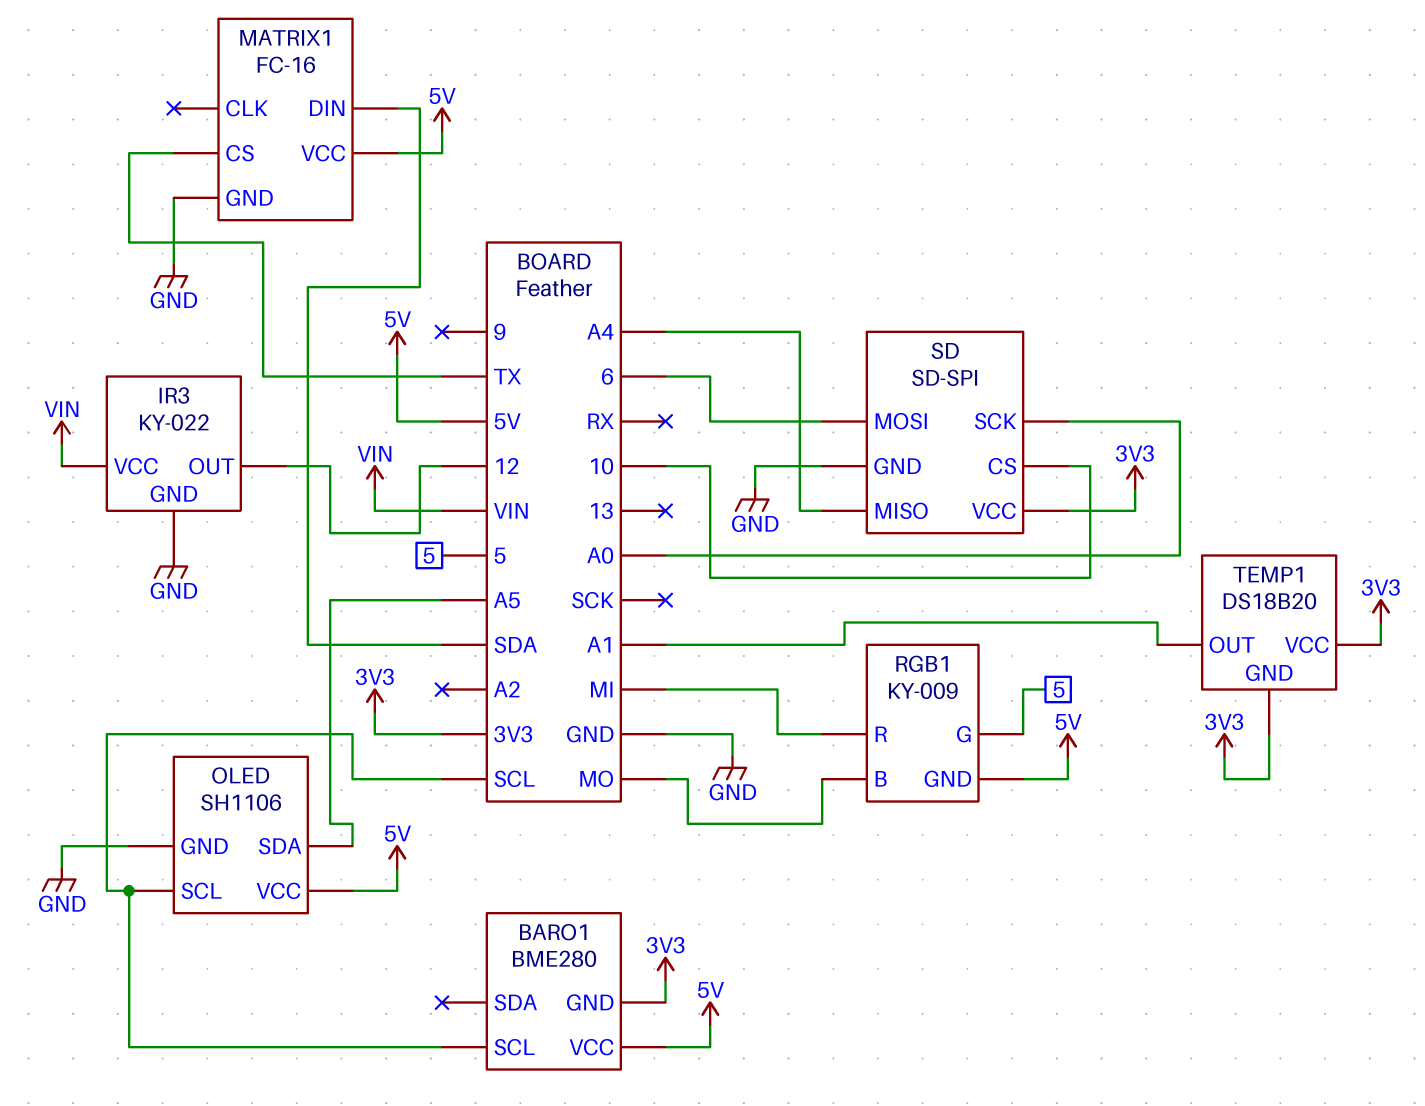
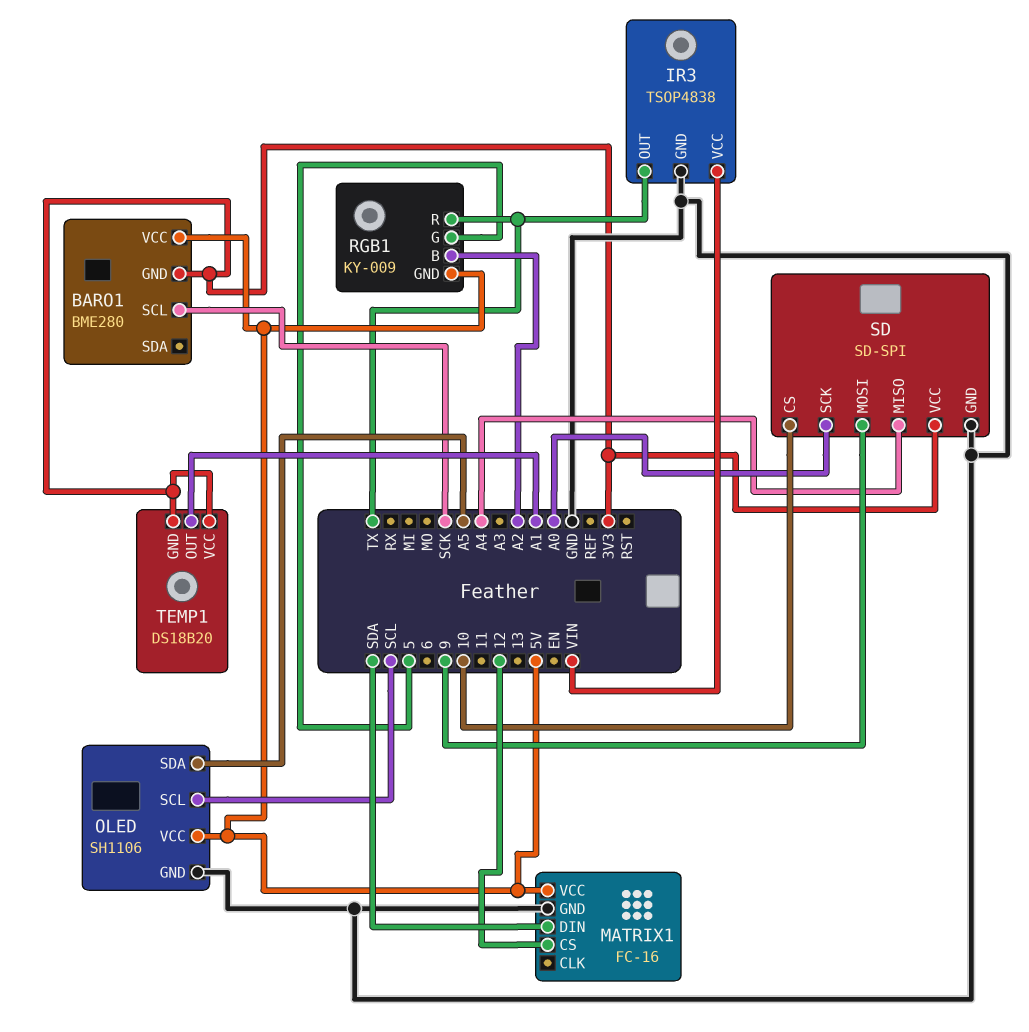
BARO1 pin SCL: SCL -> SCK
IR3: KY-022 -> TSOP4838
IR3 pin OUT: 12 -> TX
MATRIX1 pin CS: TX -> 12
RGB1 pin B: MO -> A2
RGB1 pin R: MI -> TX
SD pin MOSI: 6 -> 9

